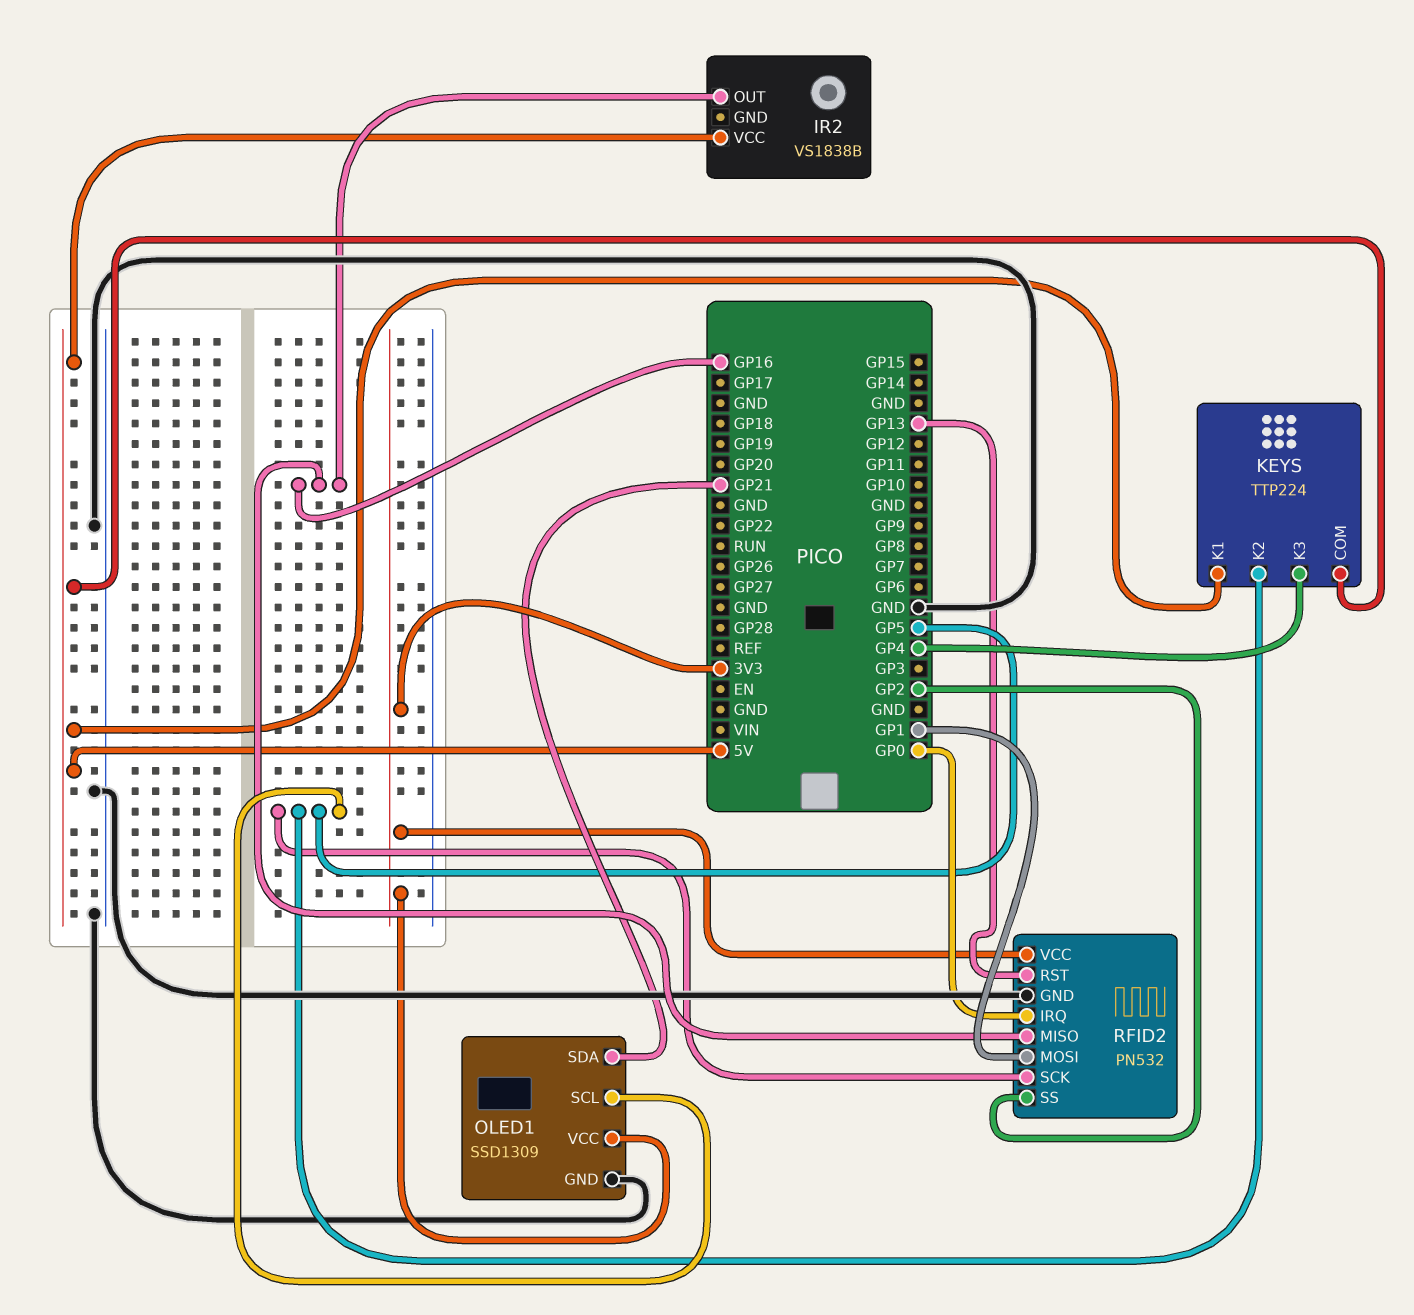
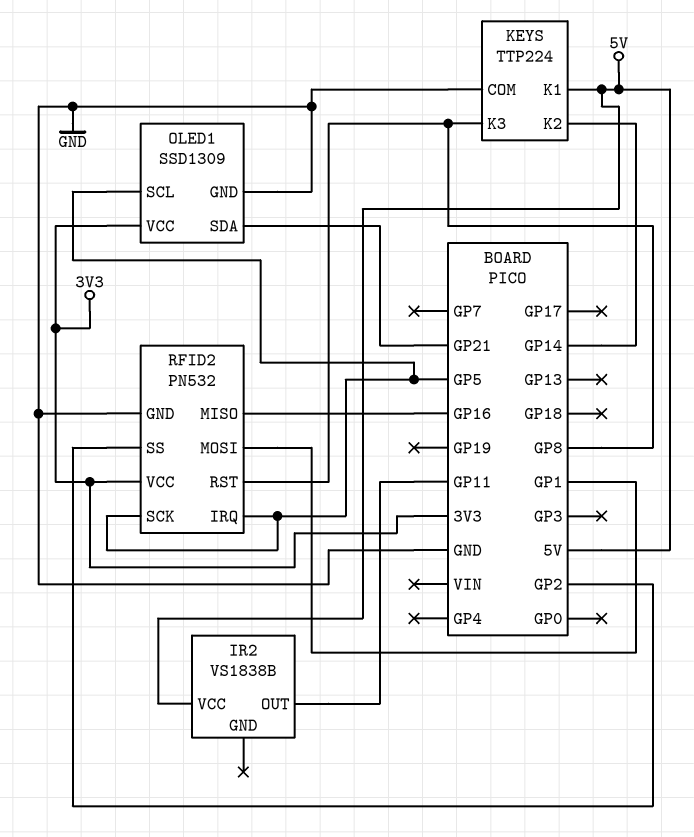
IR2 pin OUT: GP16 -> GP11
KEYS pin COM: 5V -> GND
KEYS pin K2: GP5 -> GP14
KEYS pin K3: GP4 -> GP8
RFID2 pin IRQ: GP0 -> GP5
RFID2 pin RST: GP13 -> GP8

